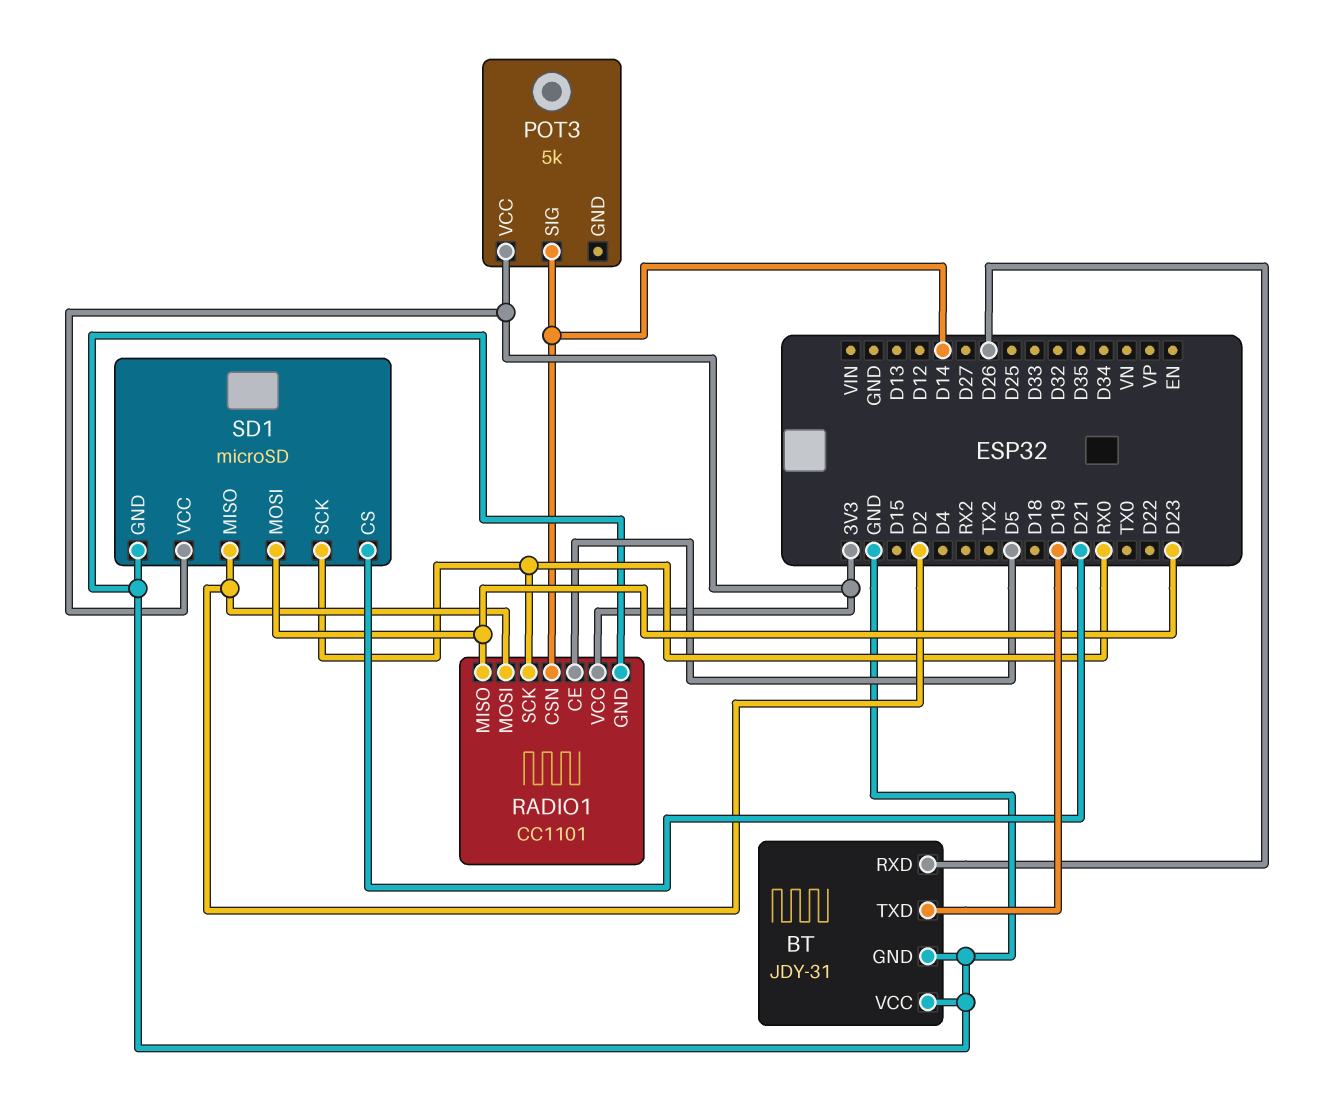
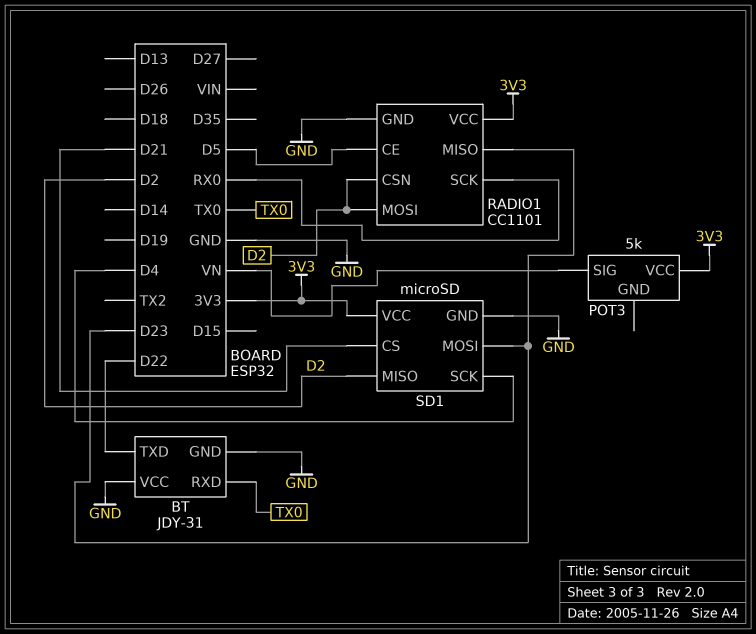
BT pin RXD: D26 -> TX0
BT pin TXD: D19 -> D22
POT3 pin SIG: D14 -> VN
RADIO1 pin CSN: D14 -> D2
SD1 pin SCK: RX0 -> D4

